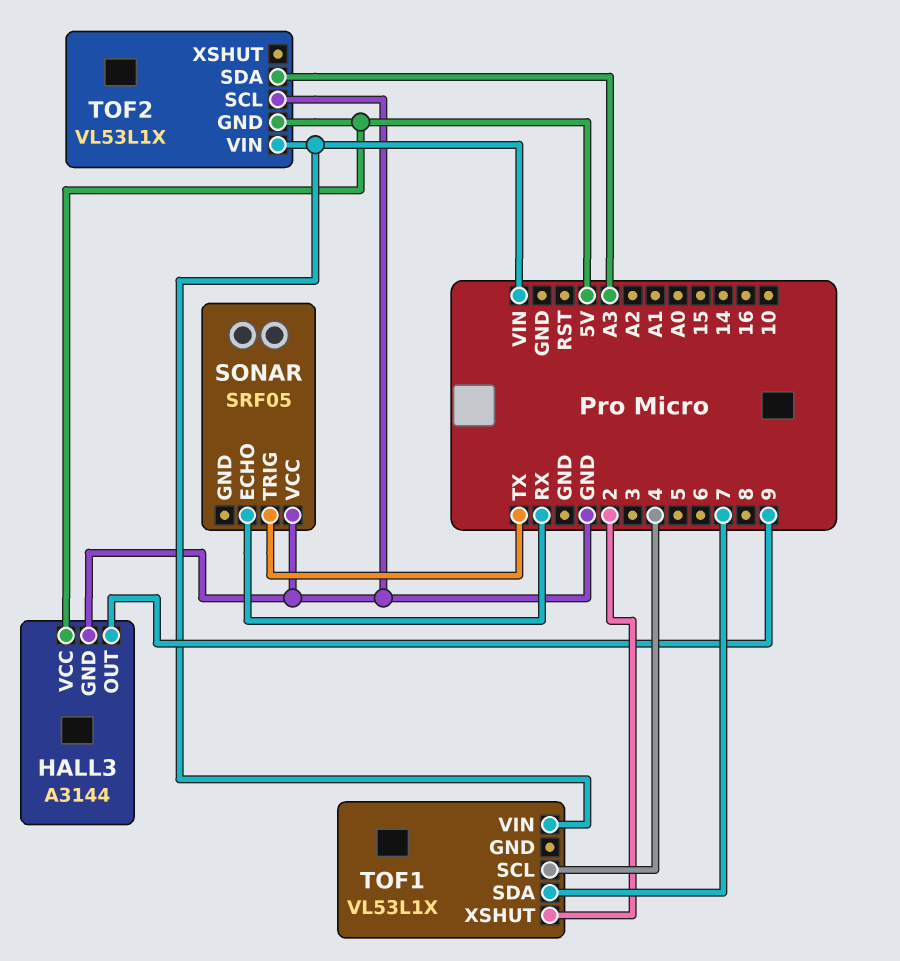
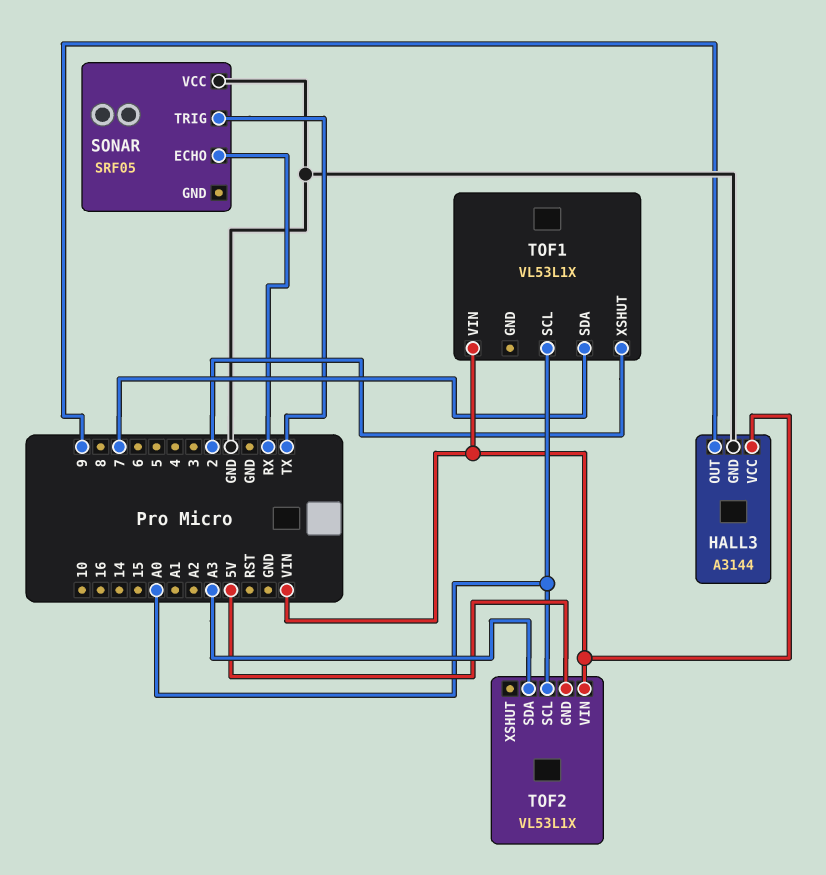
HALL3 pin VCC: 5V -> VIN
TOF1 pin SCL: 4 -> A0
TOF2 pin SCL: GND -> A0

